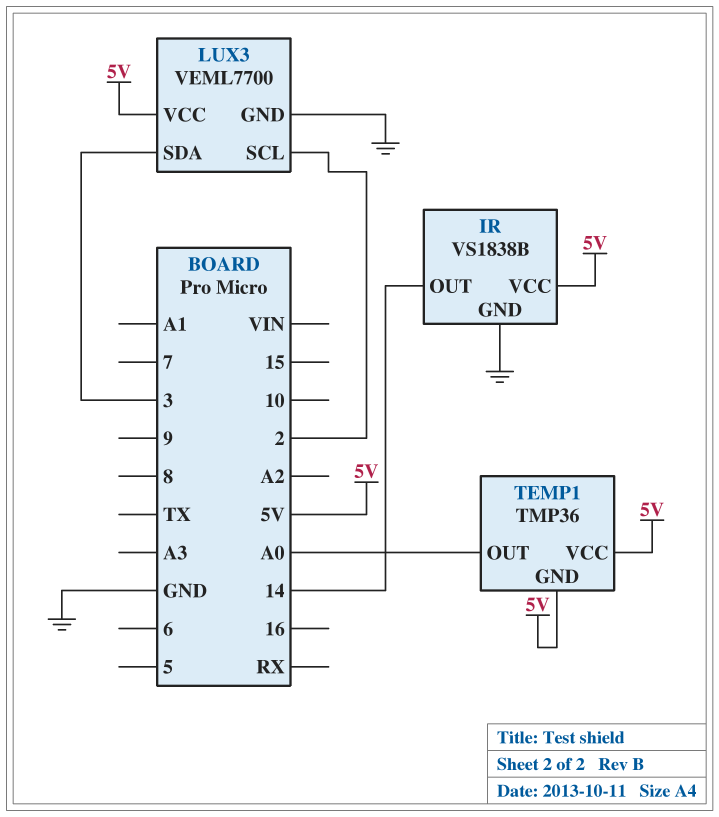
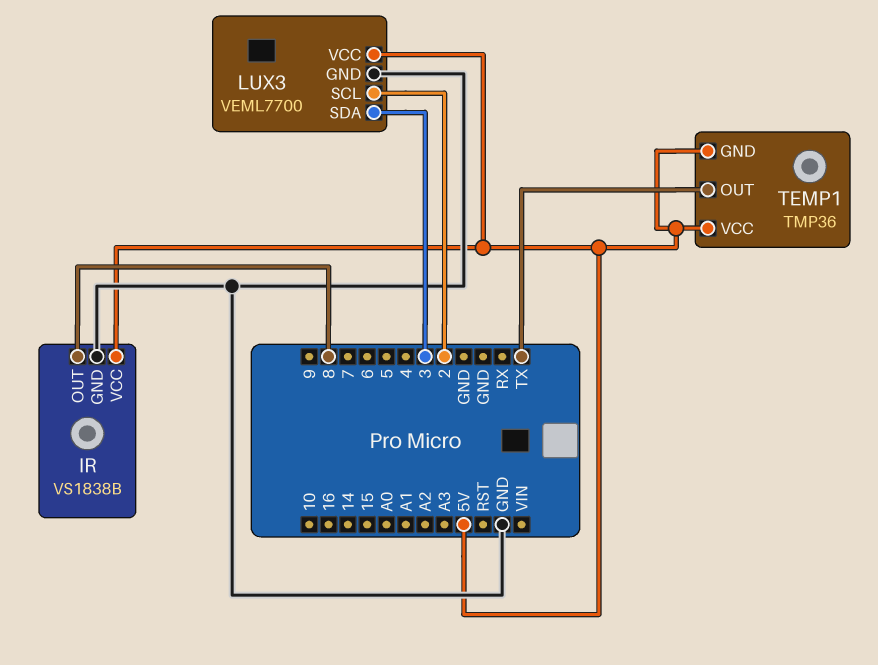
IR pin OUT: 14 -> 8
TEMP1 pin OUT: A0 -> TX

